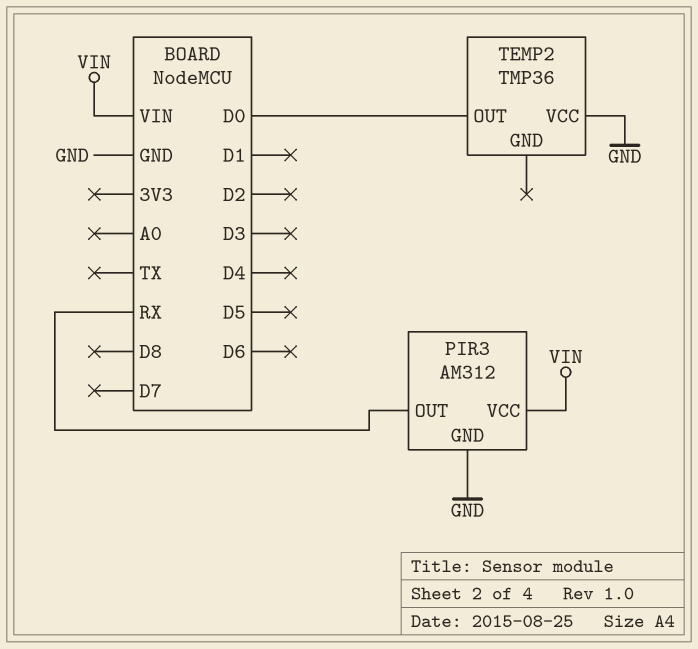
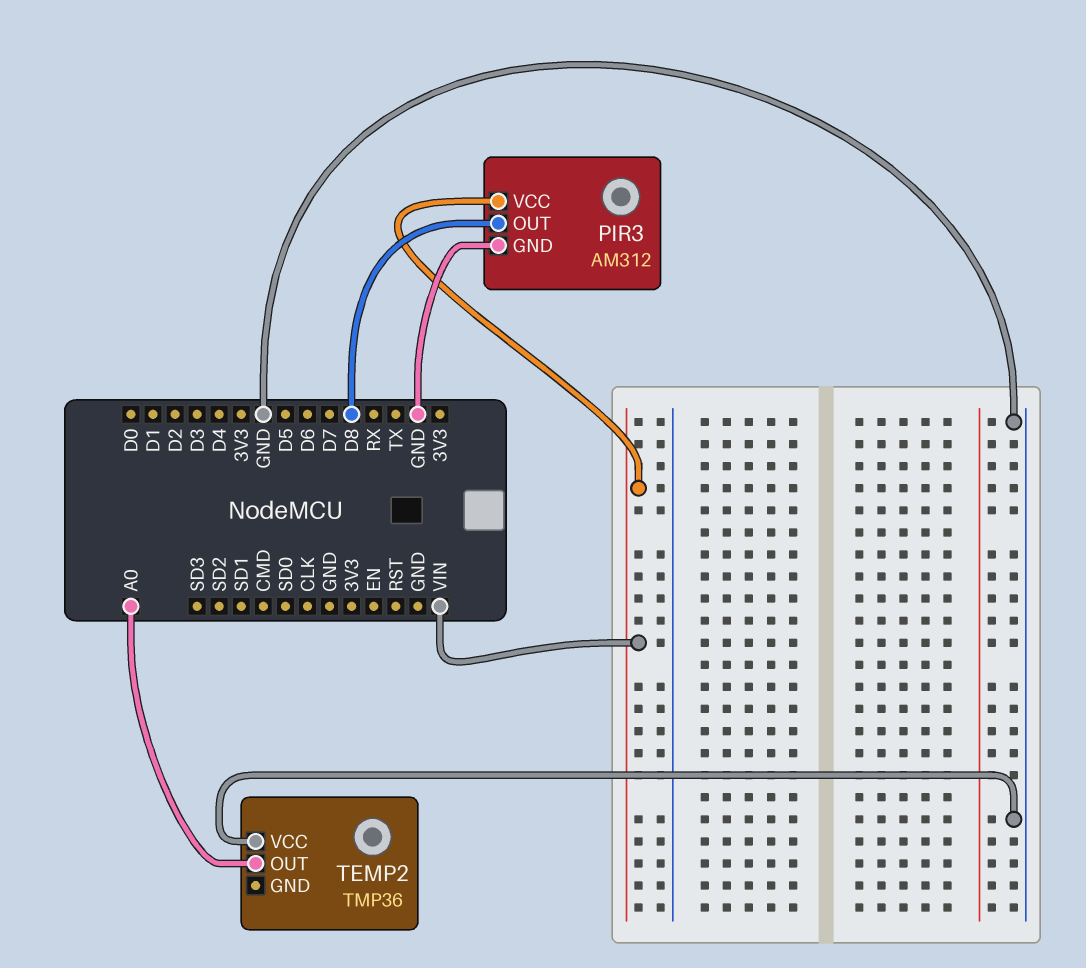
PIR3 pin OUT: RX -> D8
TEMP2 pin OUT: D0 -> A0

